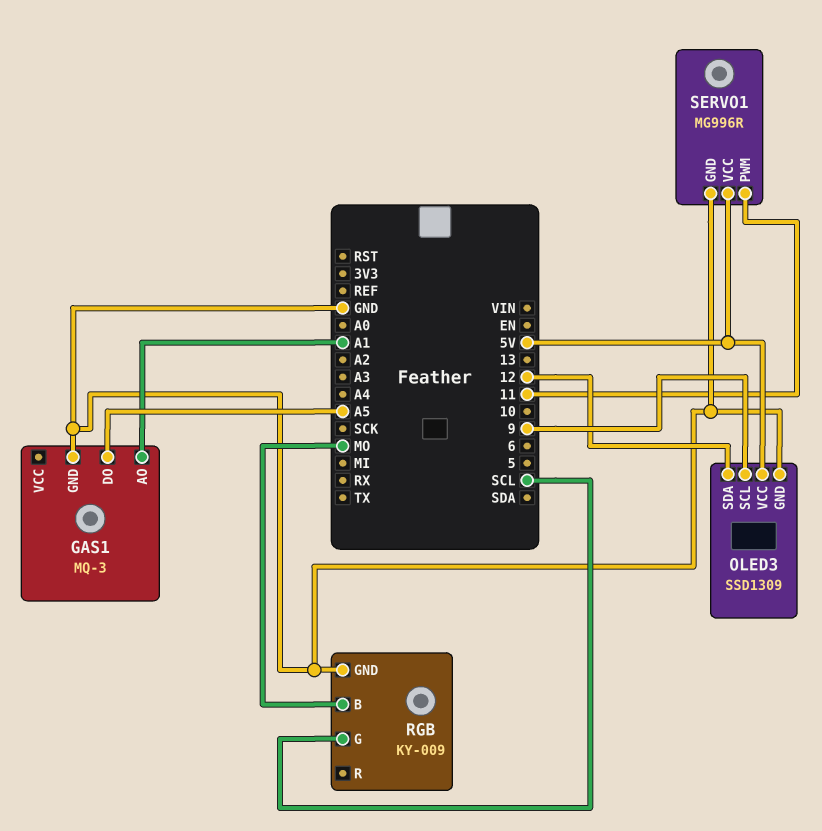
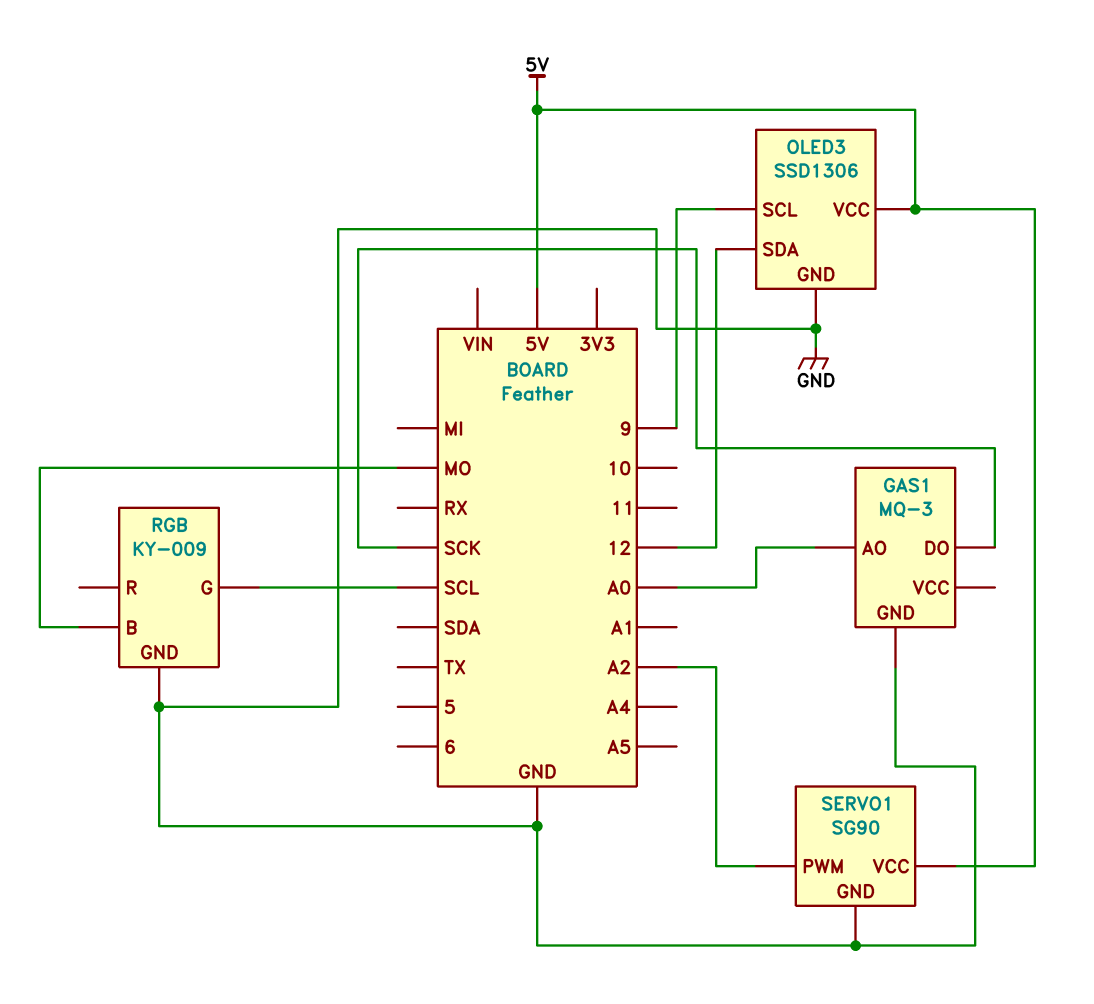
GAS1 pin AO: A1 -> A0
GAS1 pin DO: A5 -> SCK
OLED3: SSD1309 -> SSD1306
SERVO1: MG996R -> SG90
SERVO1 pin PWM: 11 -> A2

